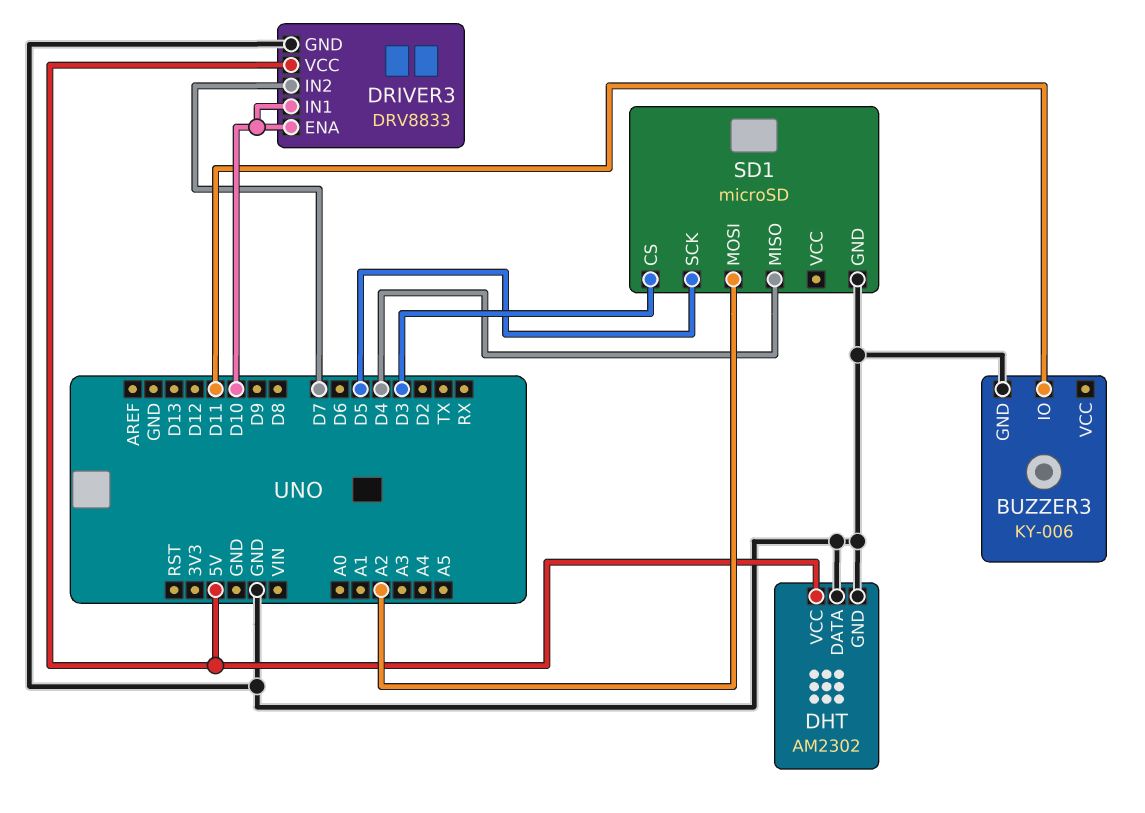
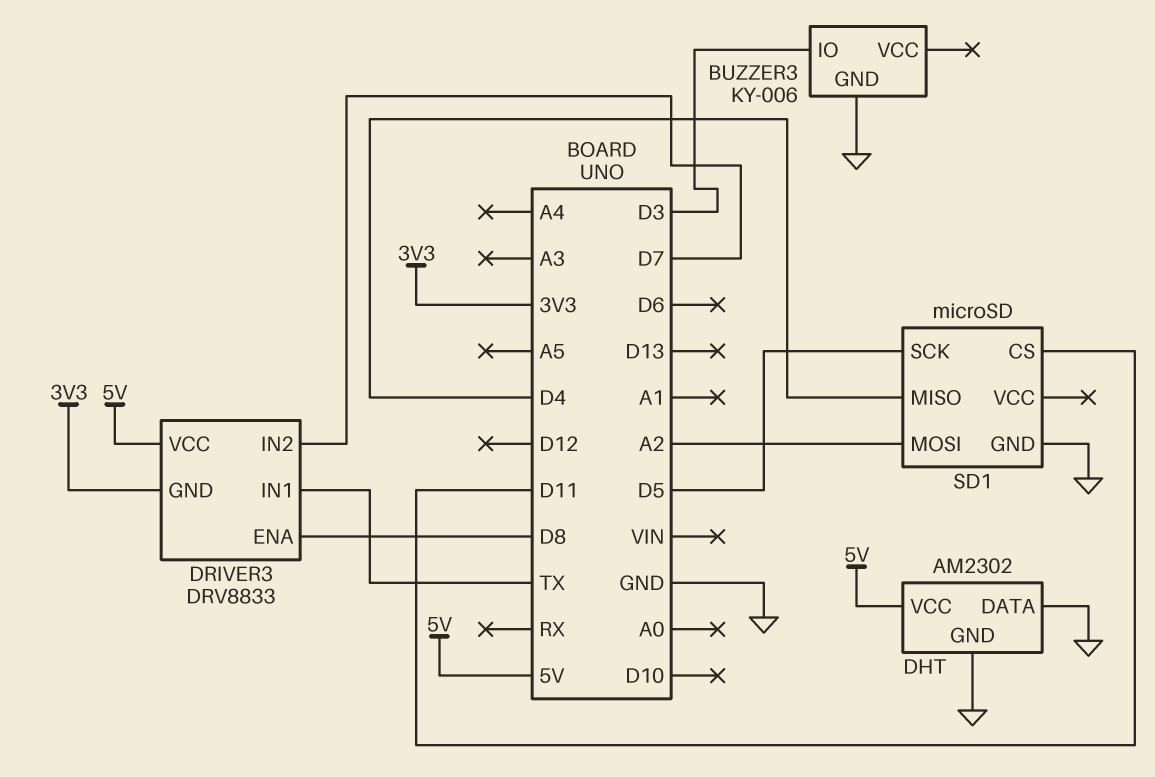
BUZZER3 pin IO: D11 -> D3
DRIVER3 pin ENA: D10 -> D8
DRIVER3 pin GND: GND -> 3V3
DRIVER3 pin IN1: D10 -> TX
SD1 pin CS: D3 -> D11

